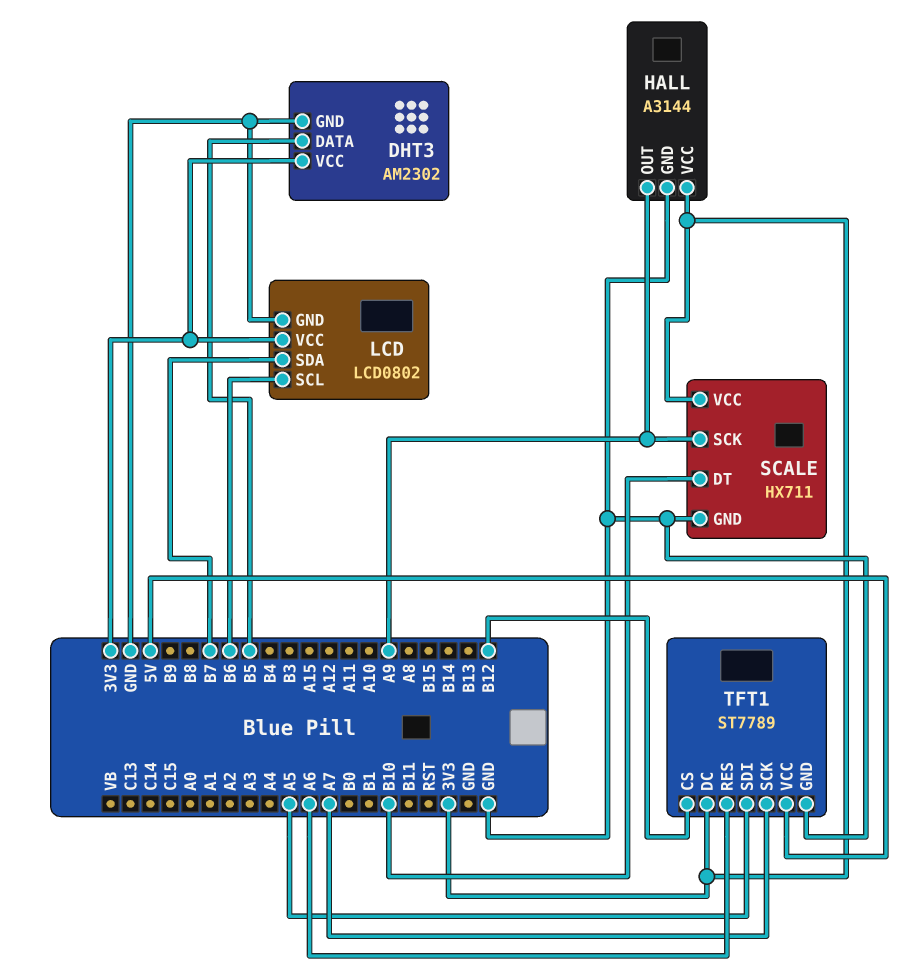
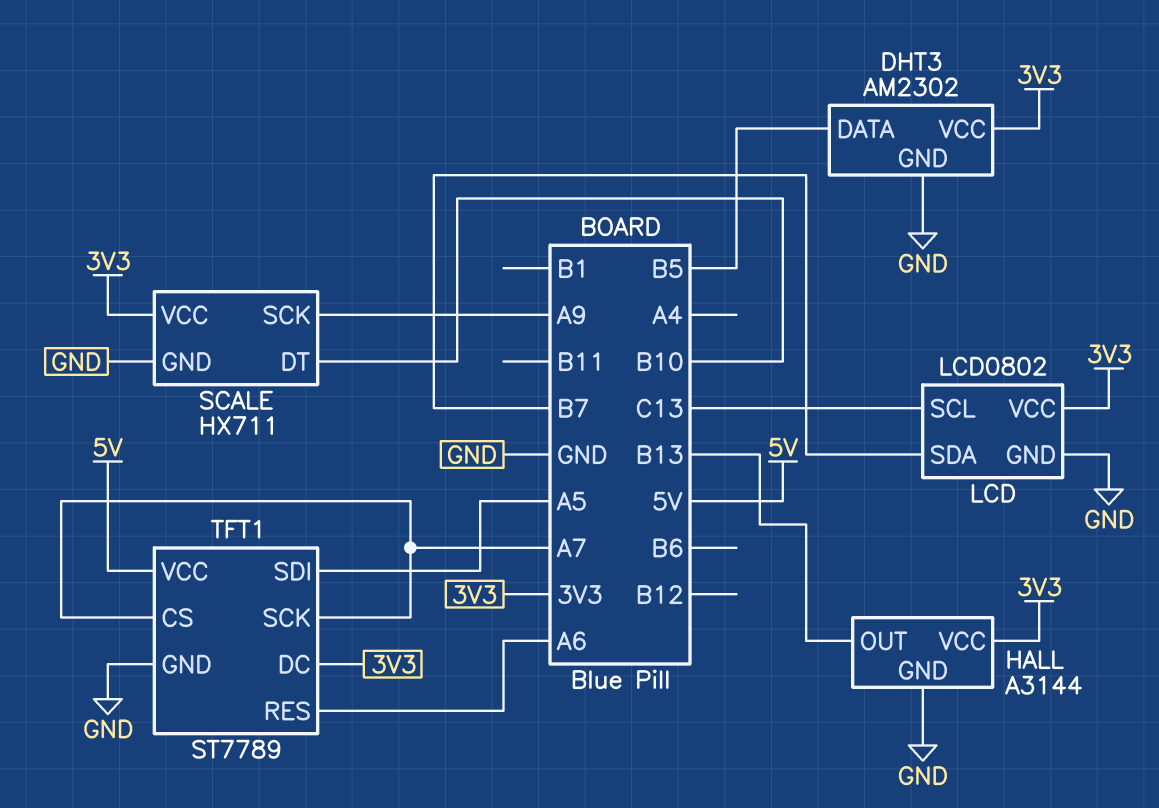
HALL pin OUT: A9 -> B13
LCD pin SCL: B6 -> C13
TFT1 pin CS: B12 -> A7

